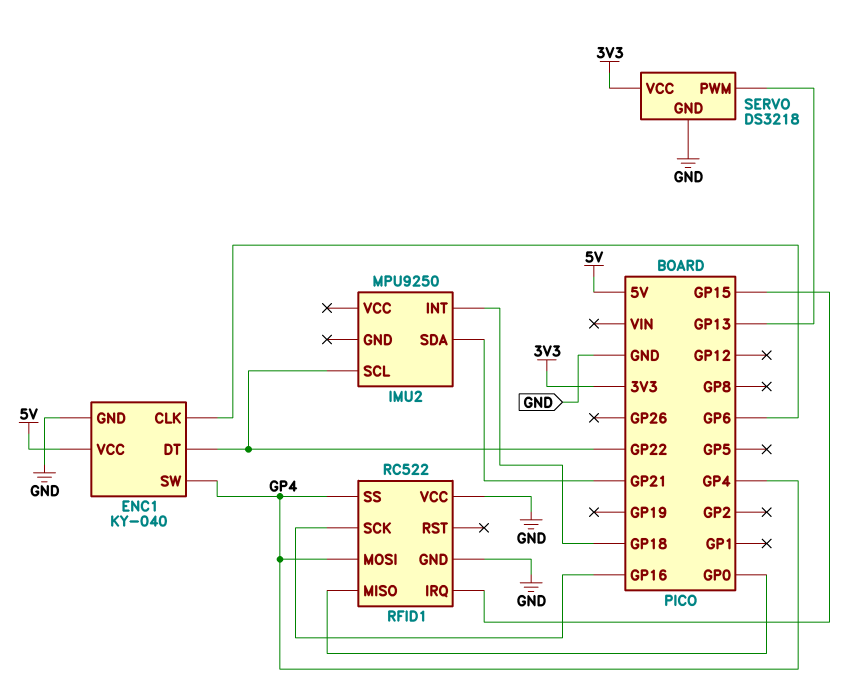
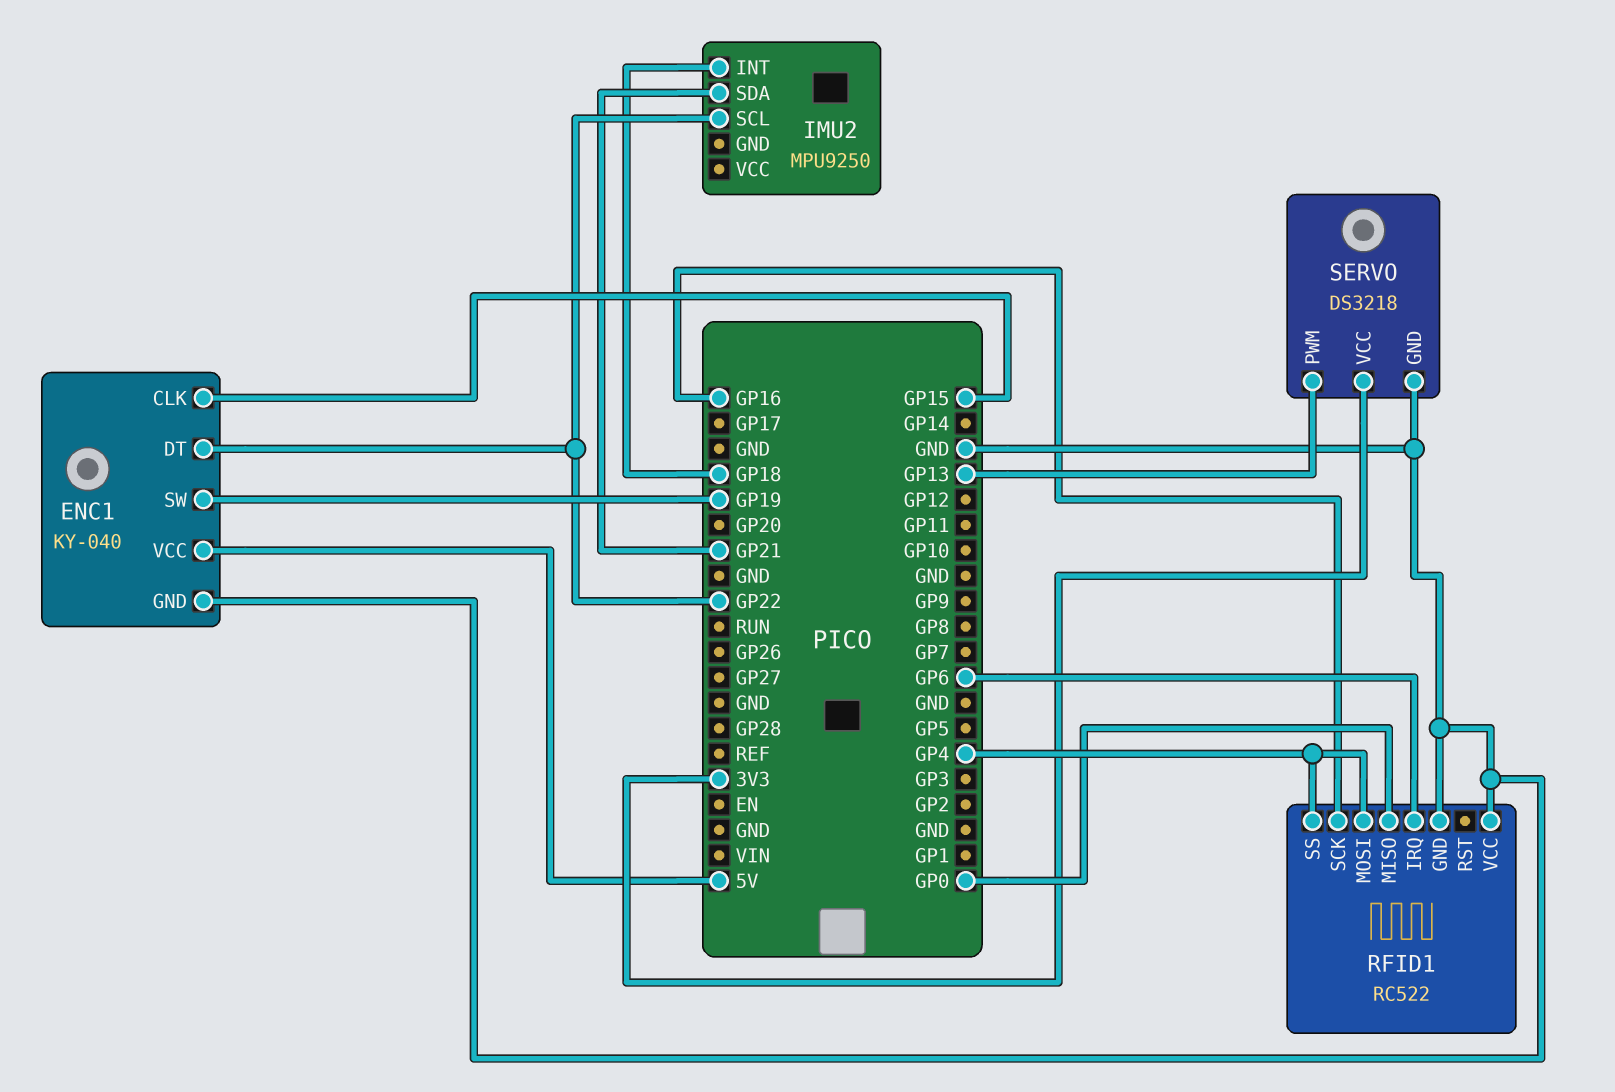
ENC1 pin CLK: GP6 -> GP15
ENC1 pin SW: GP4 -> GP19
RFID1 pin IRQ: GP15 -> GP6

